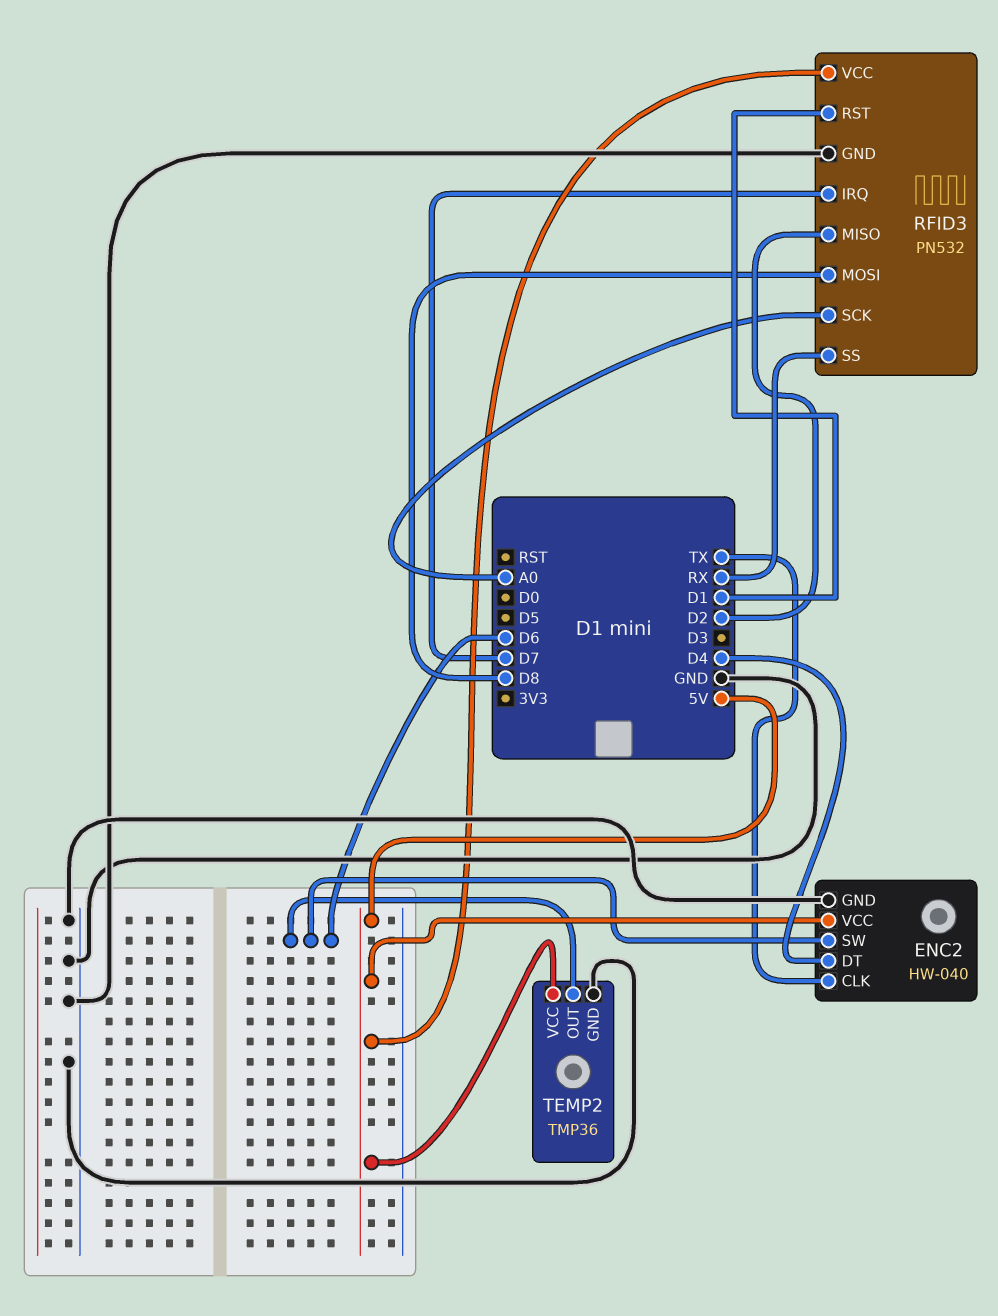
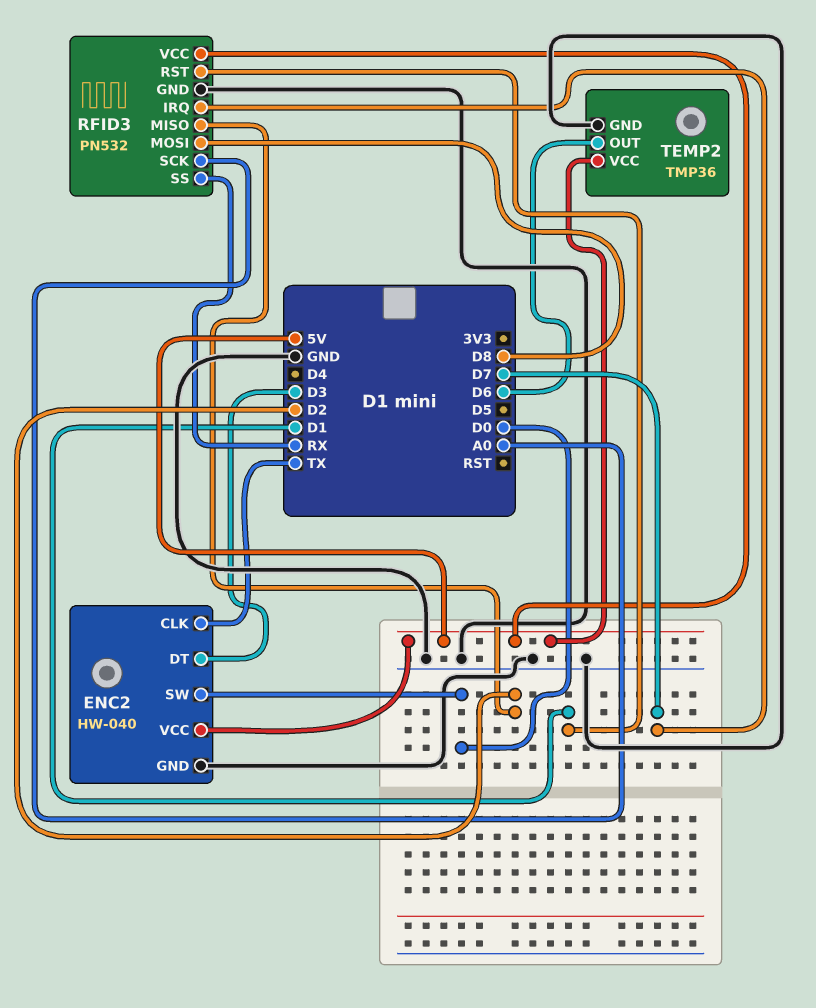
ENC2 pin DT: D4 -> D3
ENC2 pin SW: D6 -> D0

